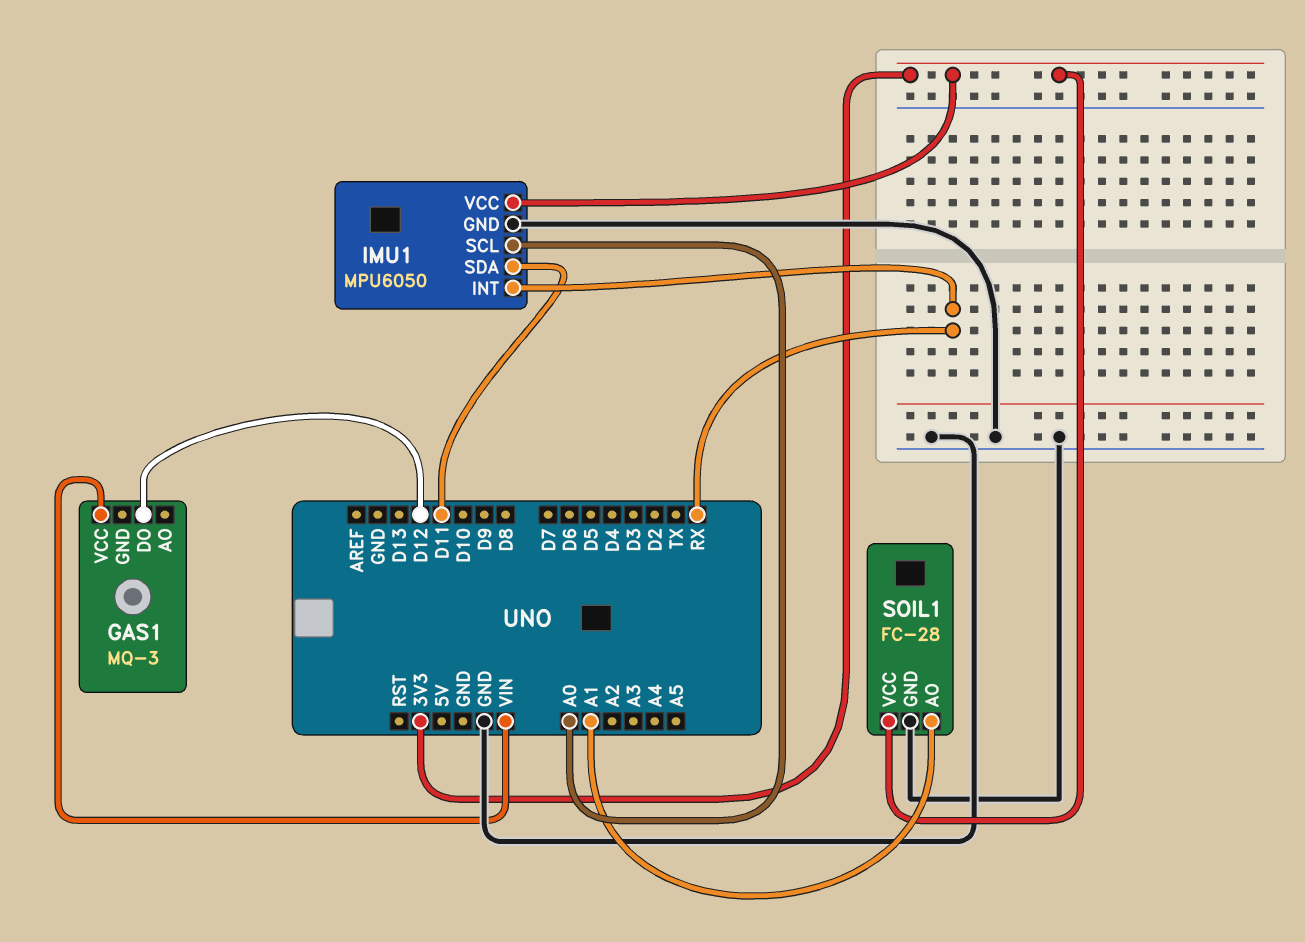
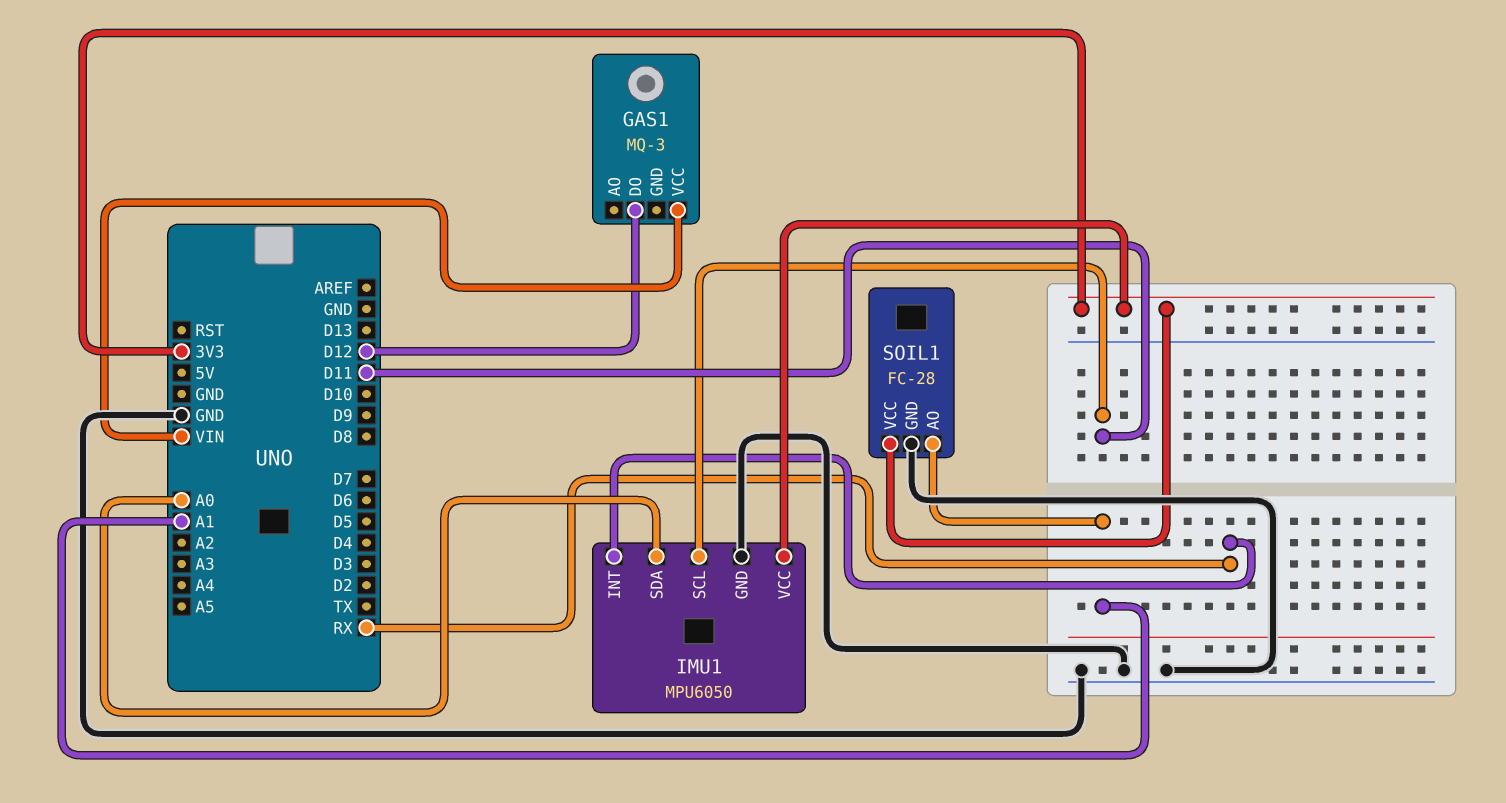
IMU1 pin SCL: A0 -> D11
IMU1 pin SDA: D11 -> A0

